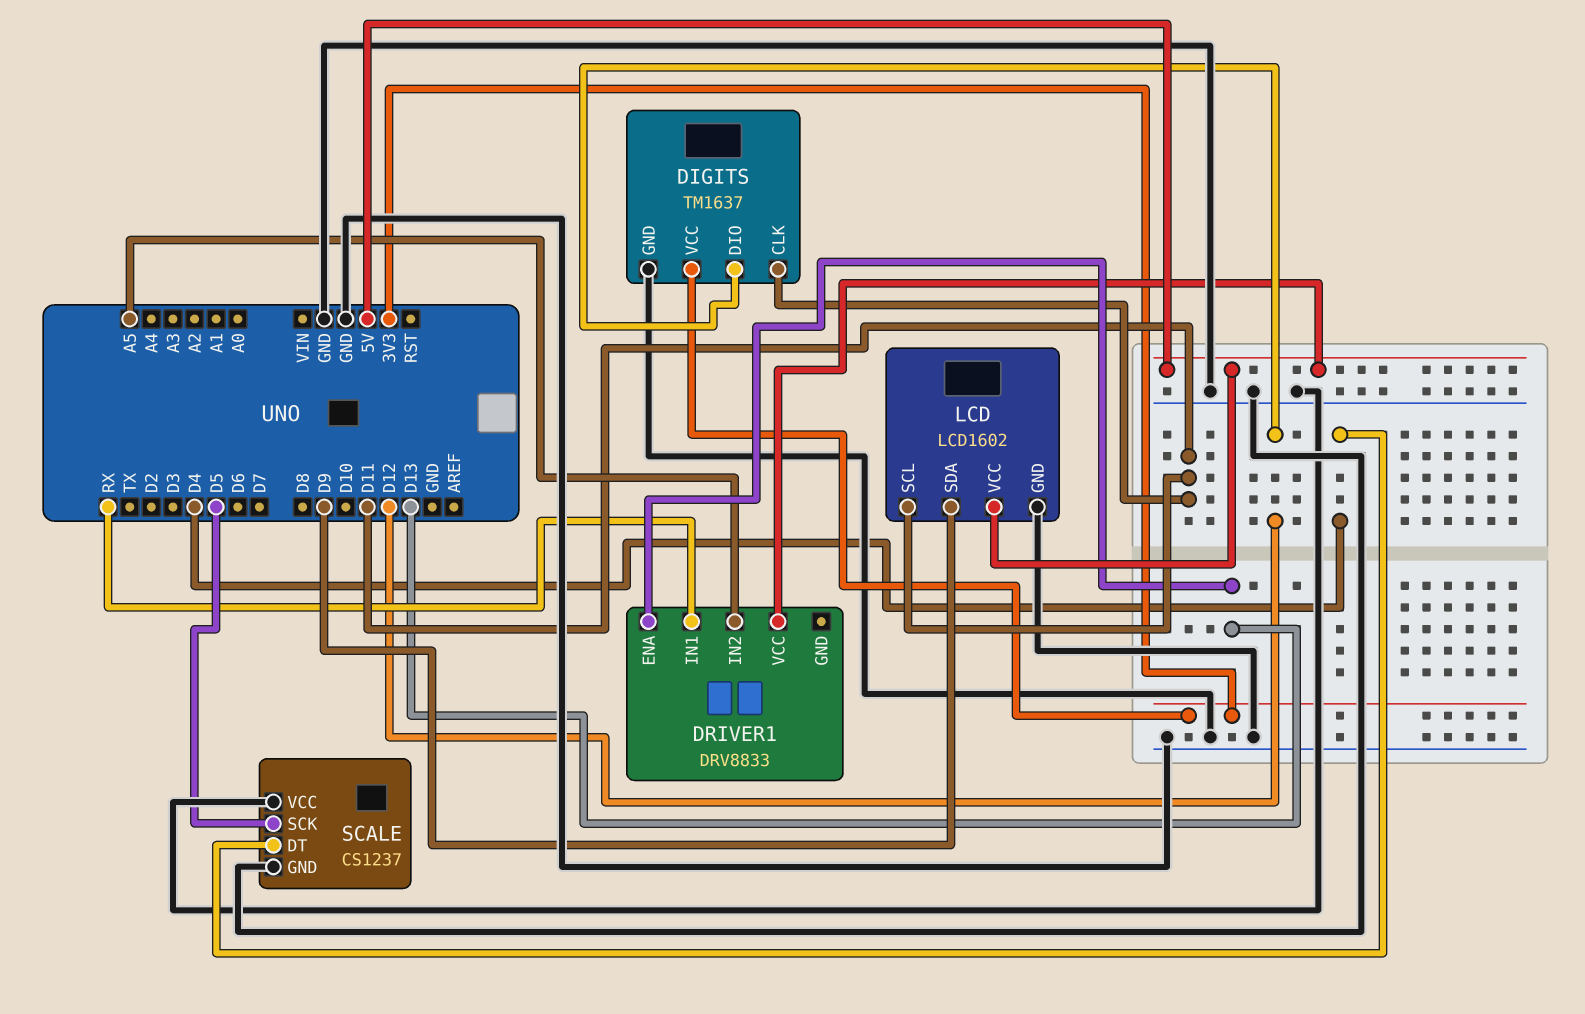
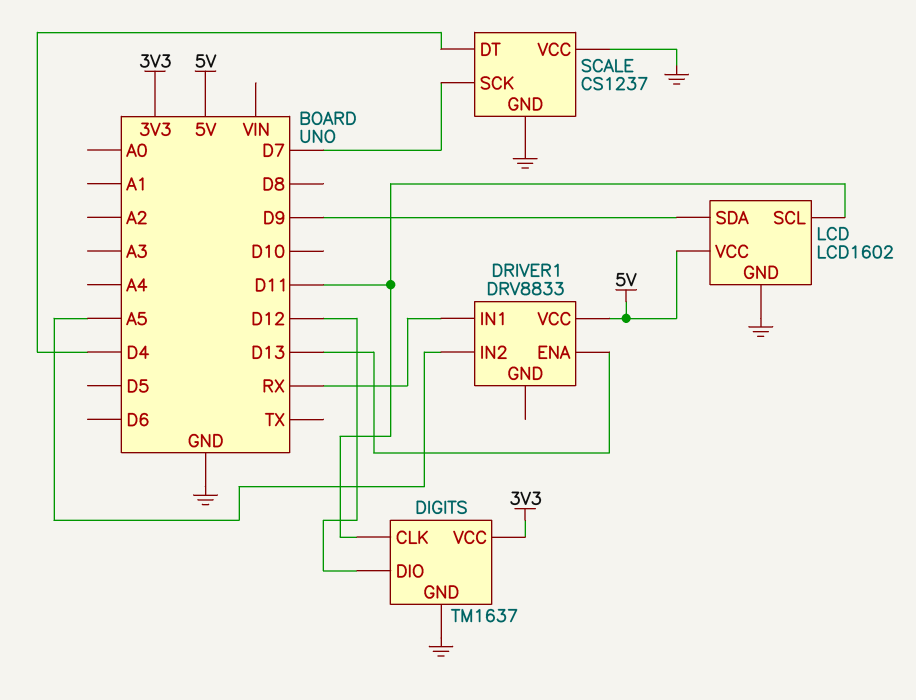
SCALE pin SCK: D5 -> D7

